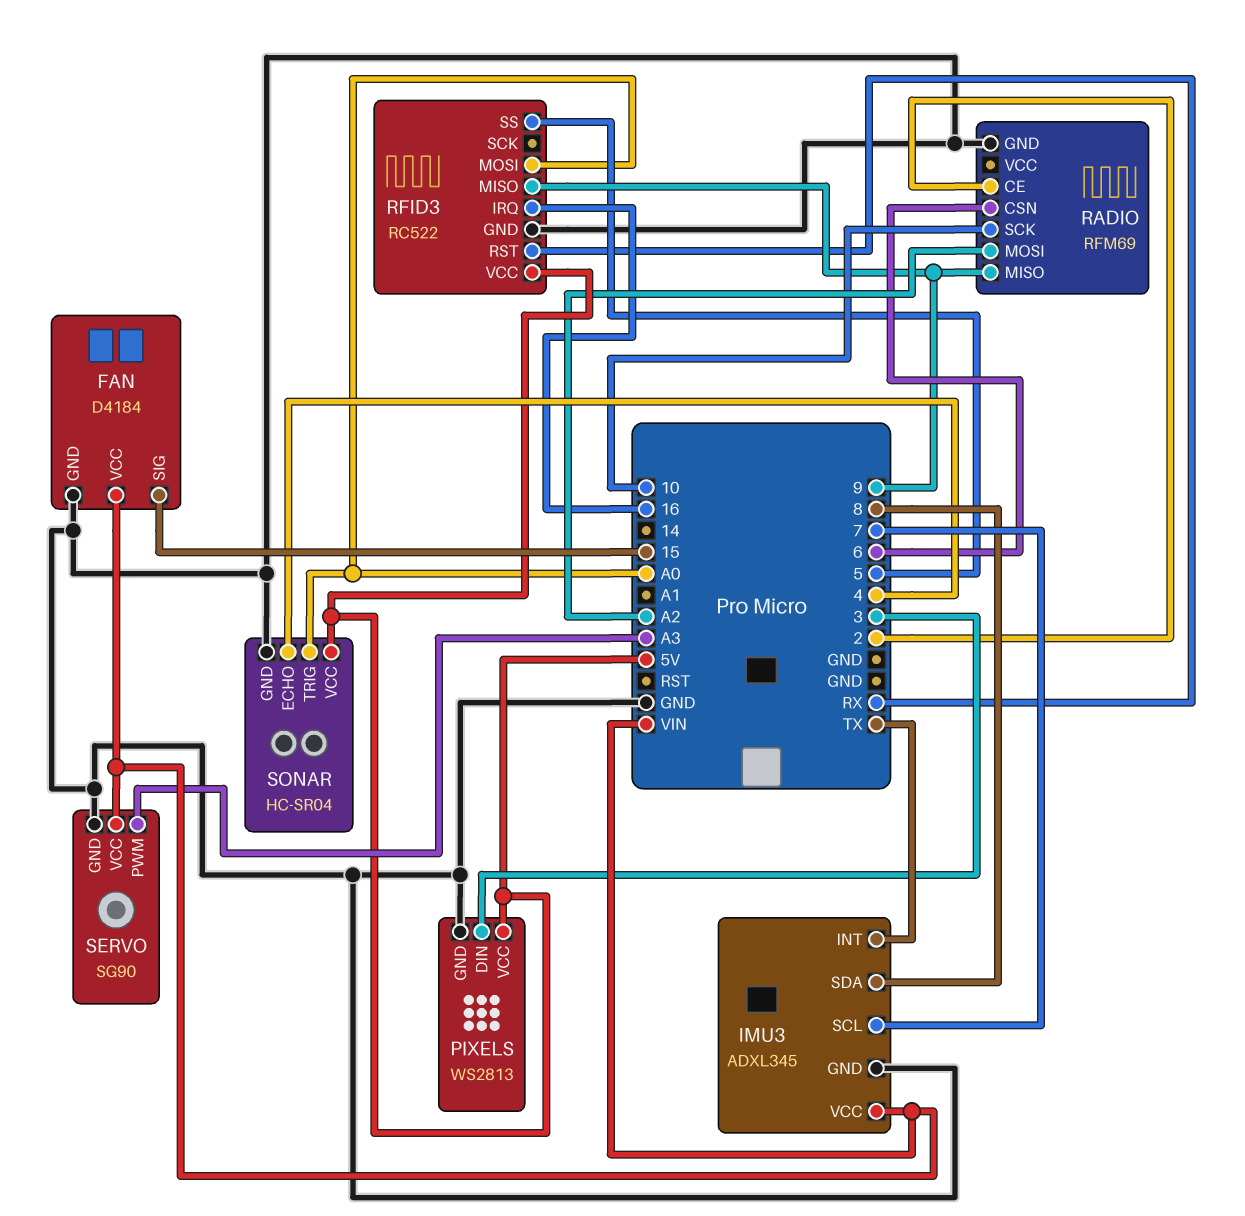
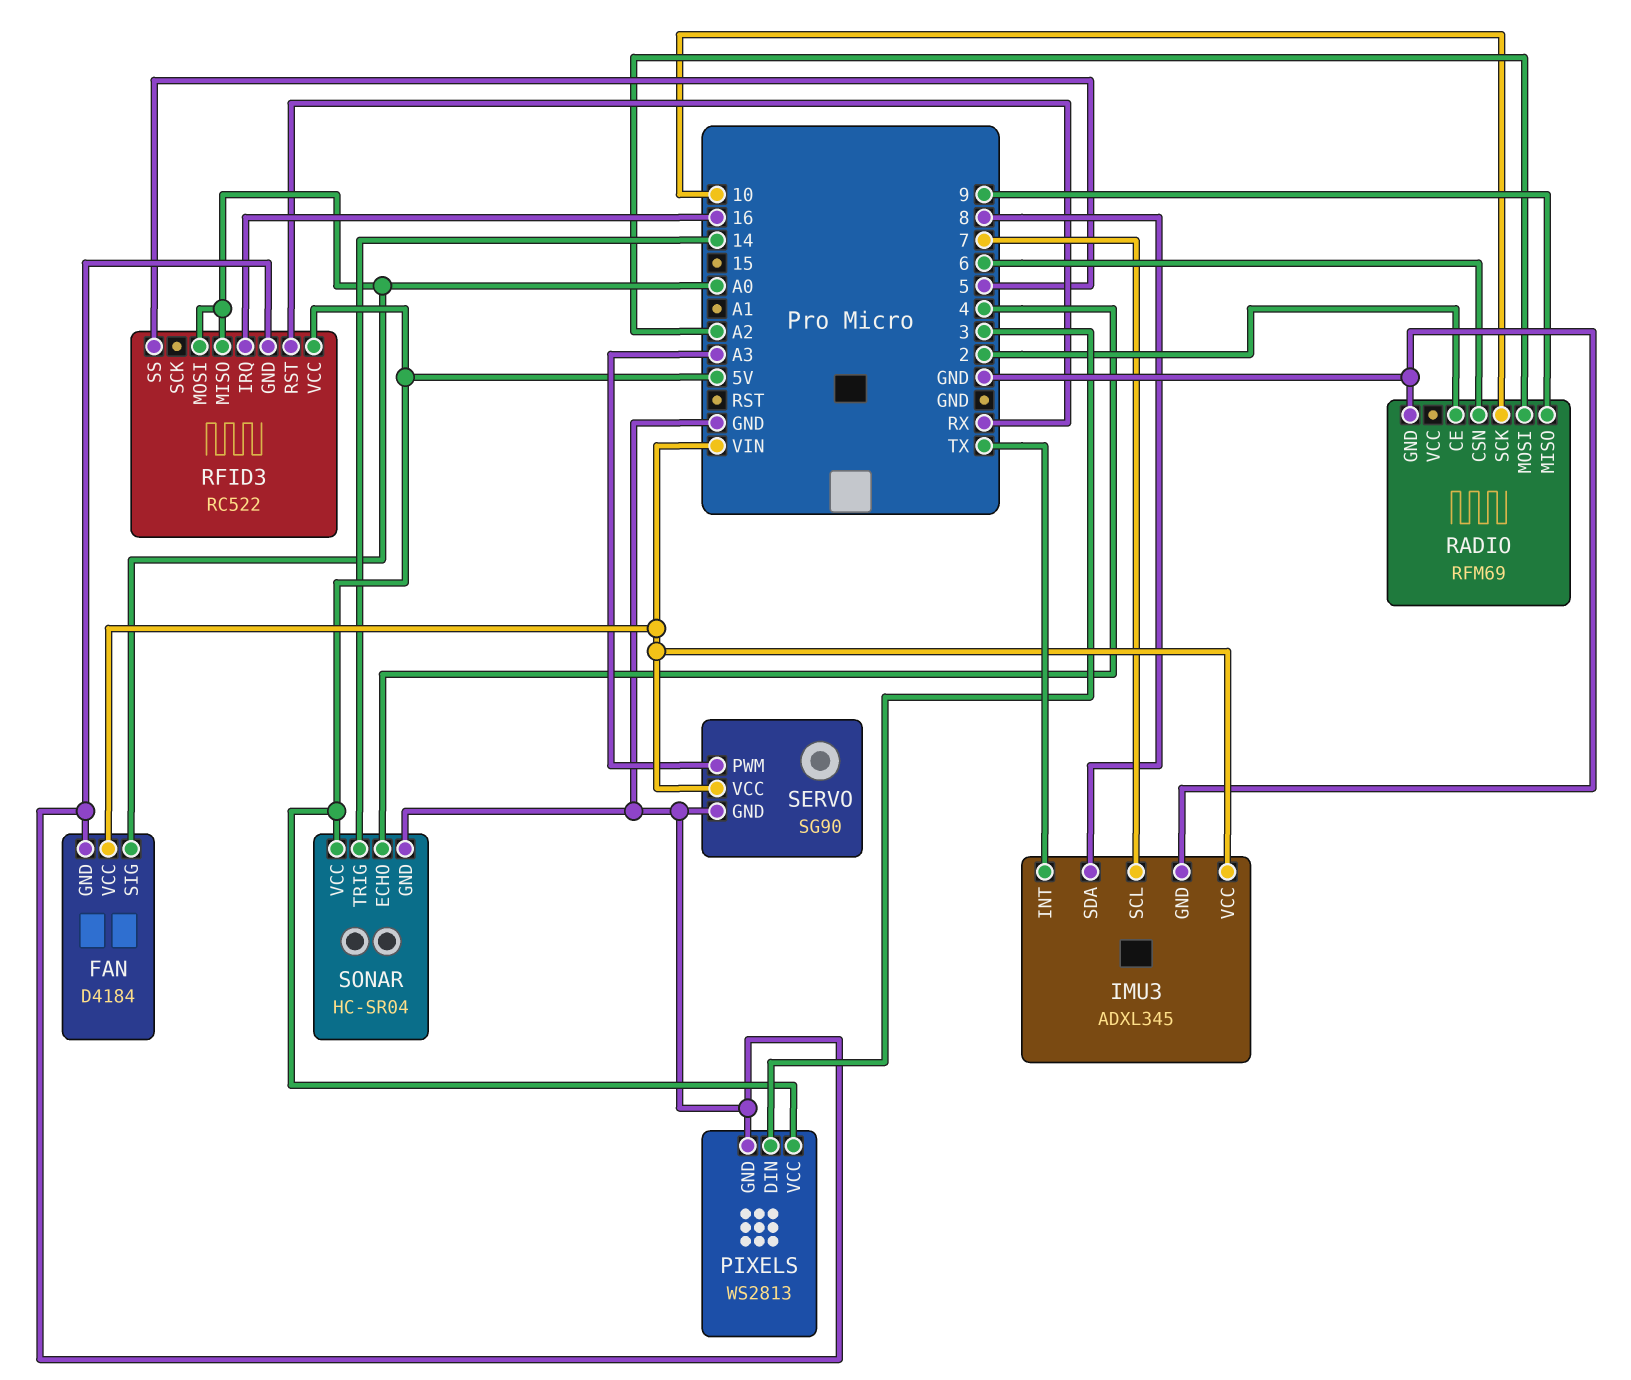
FAN pin SIG: 15 -> A0
RFID3 pin MISO: 9 -> A0
SONAR pin TRIG: A0 -> 14

